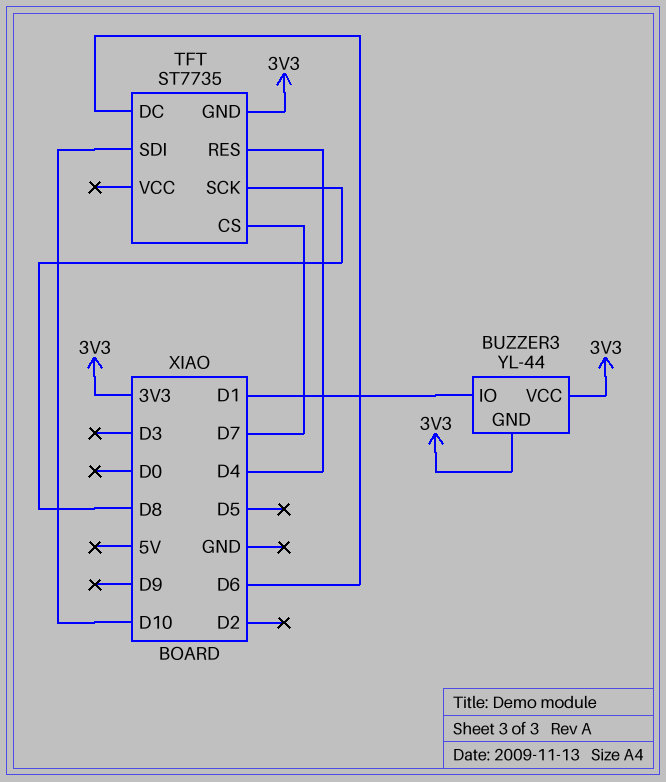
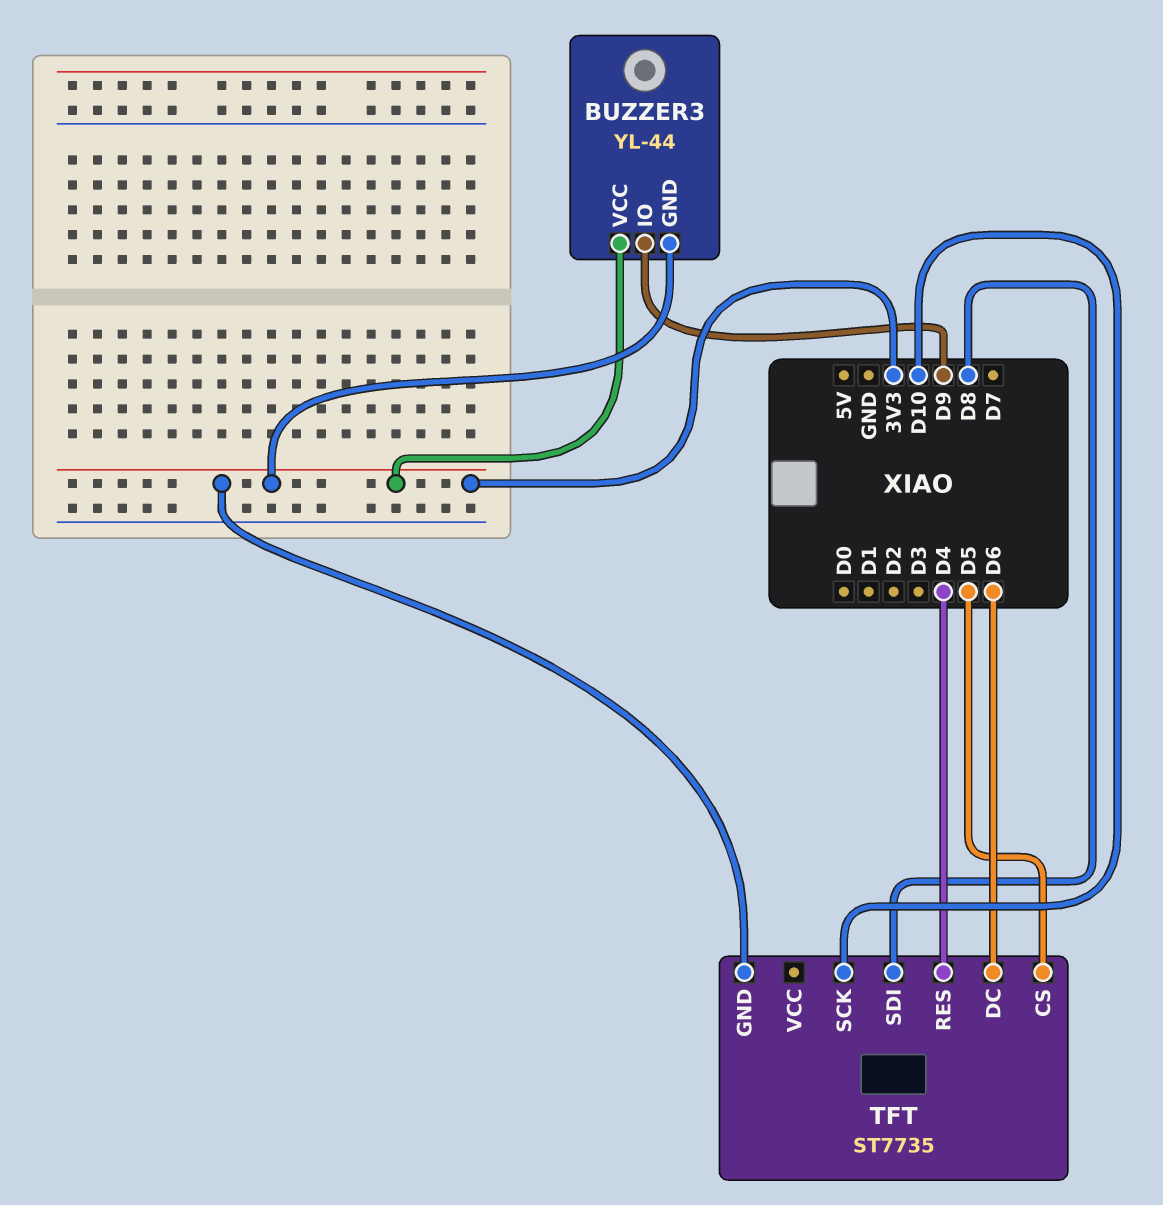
BUZZER3 pin IO: D1 -> D9
TFT pin CS: D7 -> D5
TFT pin SCK: D8 -> D10
TFT pin SDI: D10 -> D8

